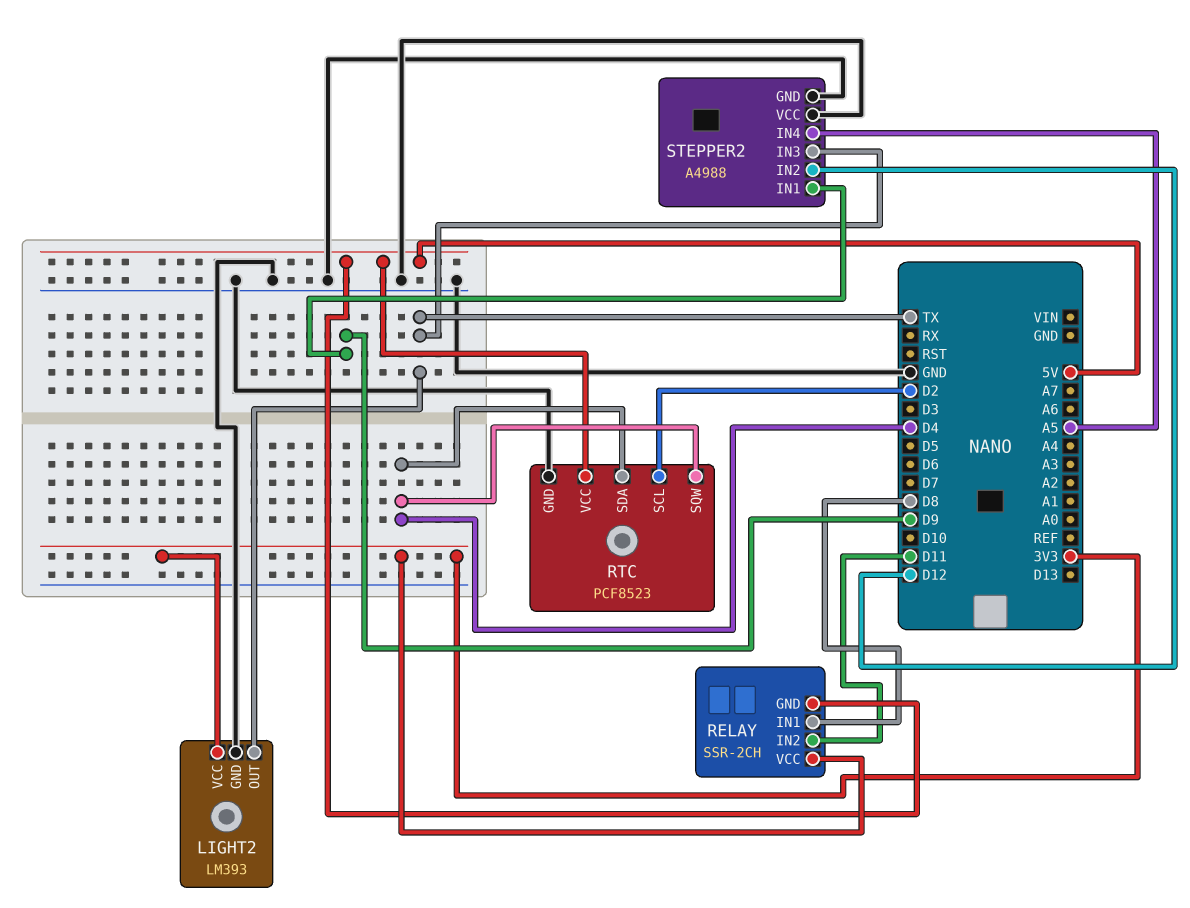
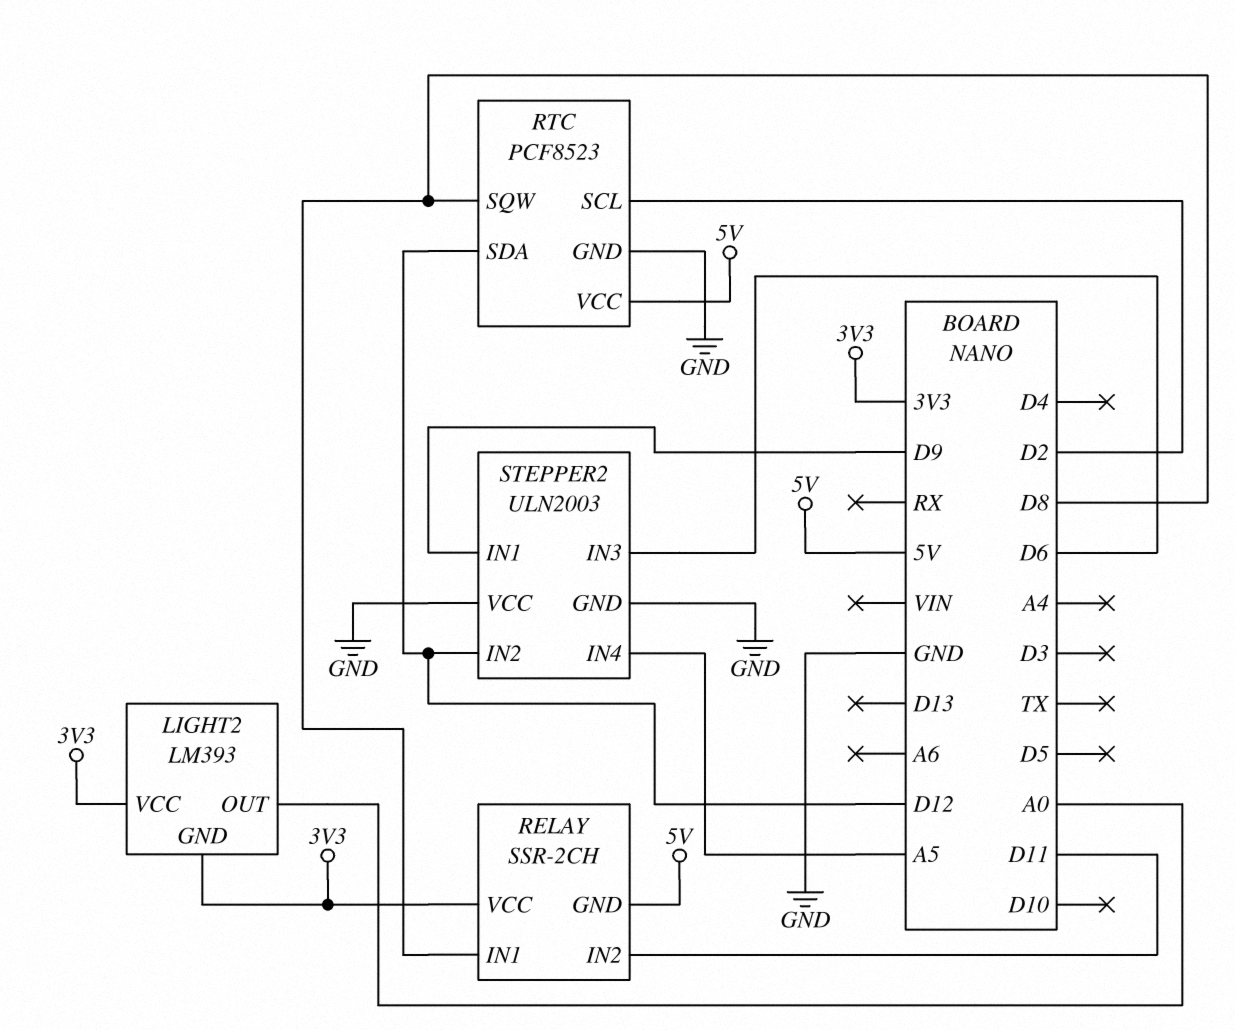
LIGHT2 pin GND: GND -> 3V3
LIGHT2 pin OUT: TX -> A0
RTC pin SDA: D4 -> D12
RTC pin SQW: D4 -> D8
STEPPER2: A4988 -> ULN2003
STEPPER2 pin IN3: TX -> D6

